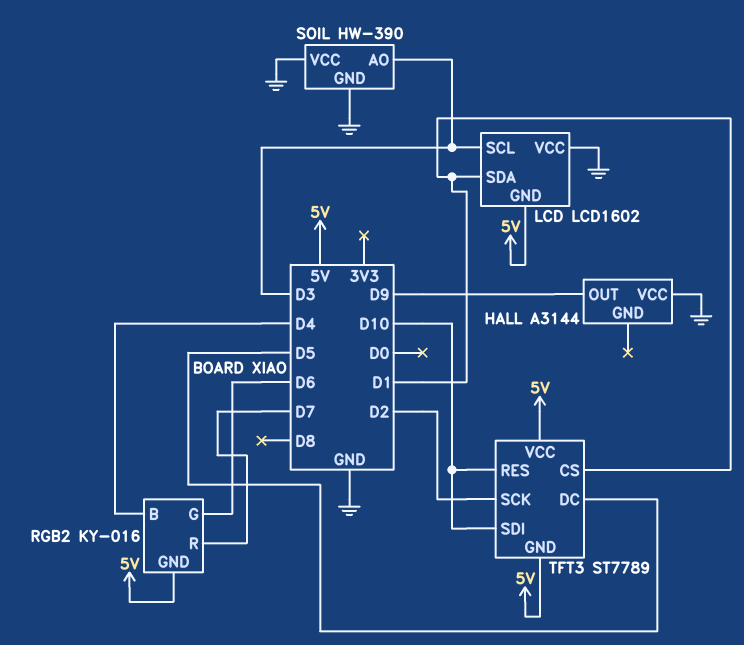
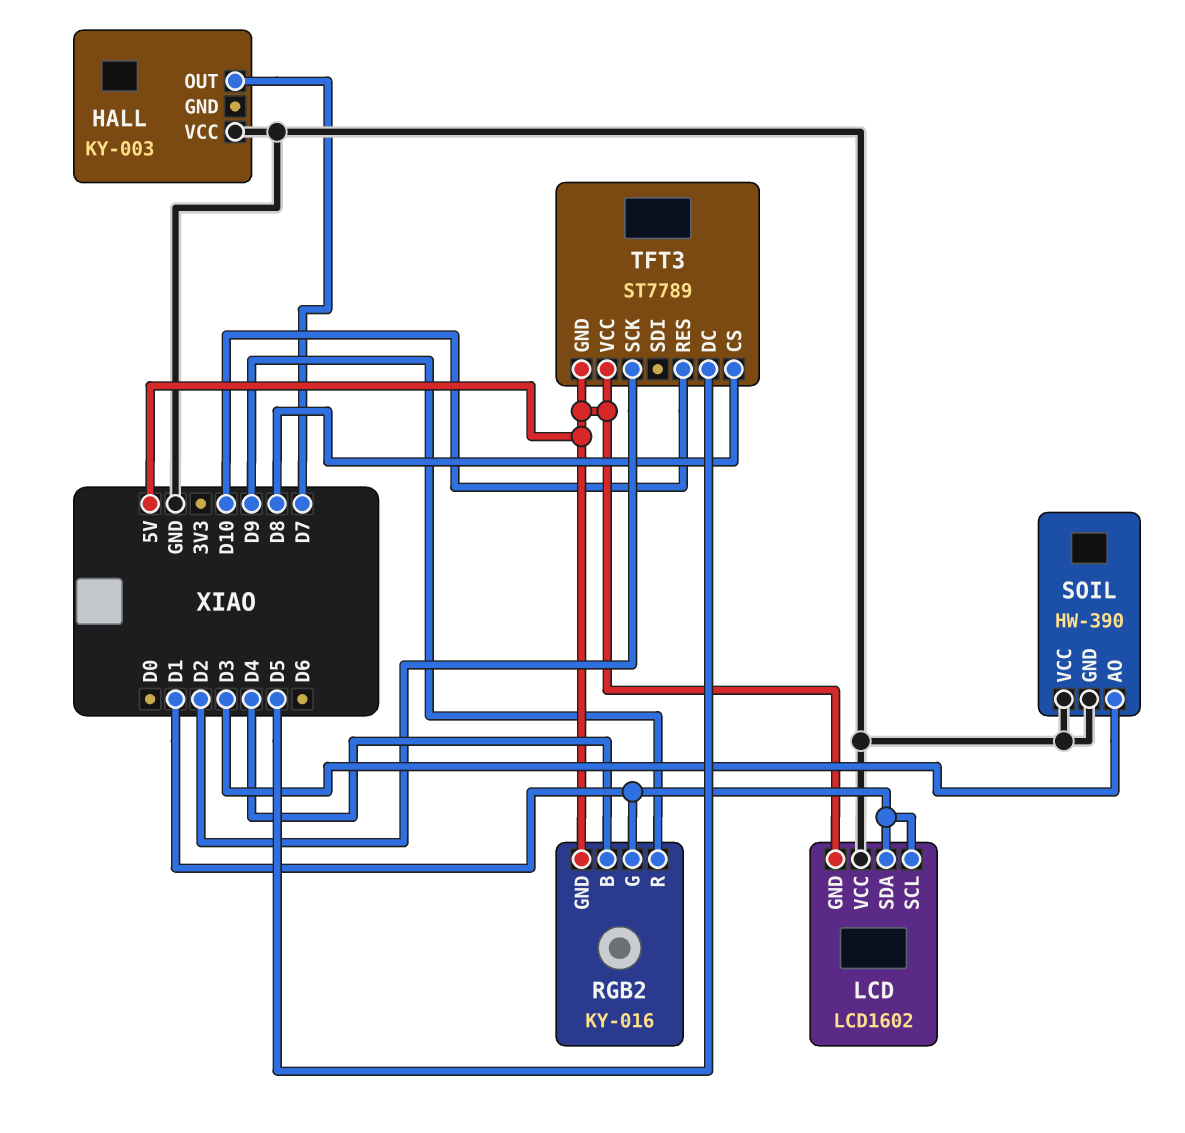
HALL: A3144 -> KY-003
HALL pin OUT: D9 -> D7
LCD pin SCL: D3 -> D1
RGB2 pin G: D6 -> D1
RGB2 pin R: D7 -> D9
TFT3 pin CS: D1 -> D8
TFT3 pin SDI: D10 -> none

